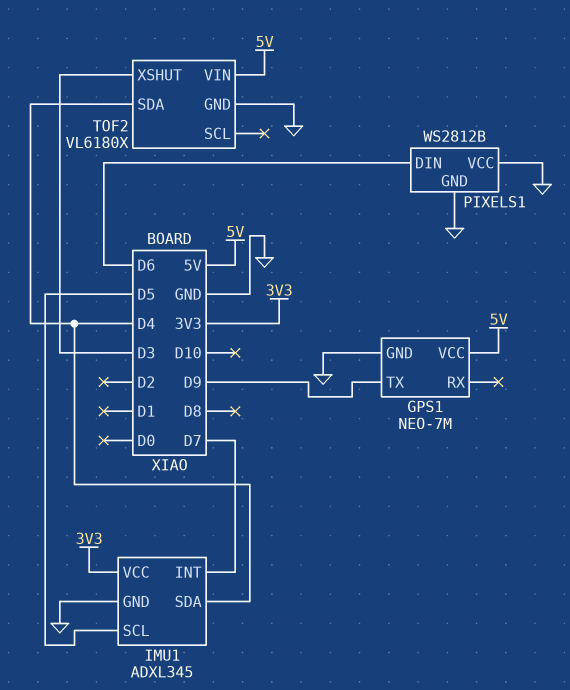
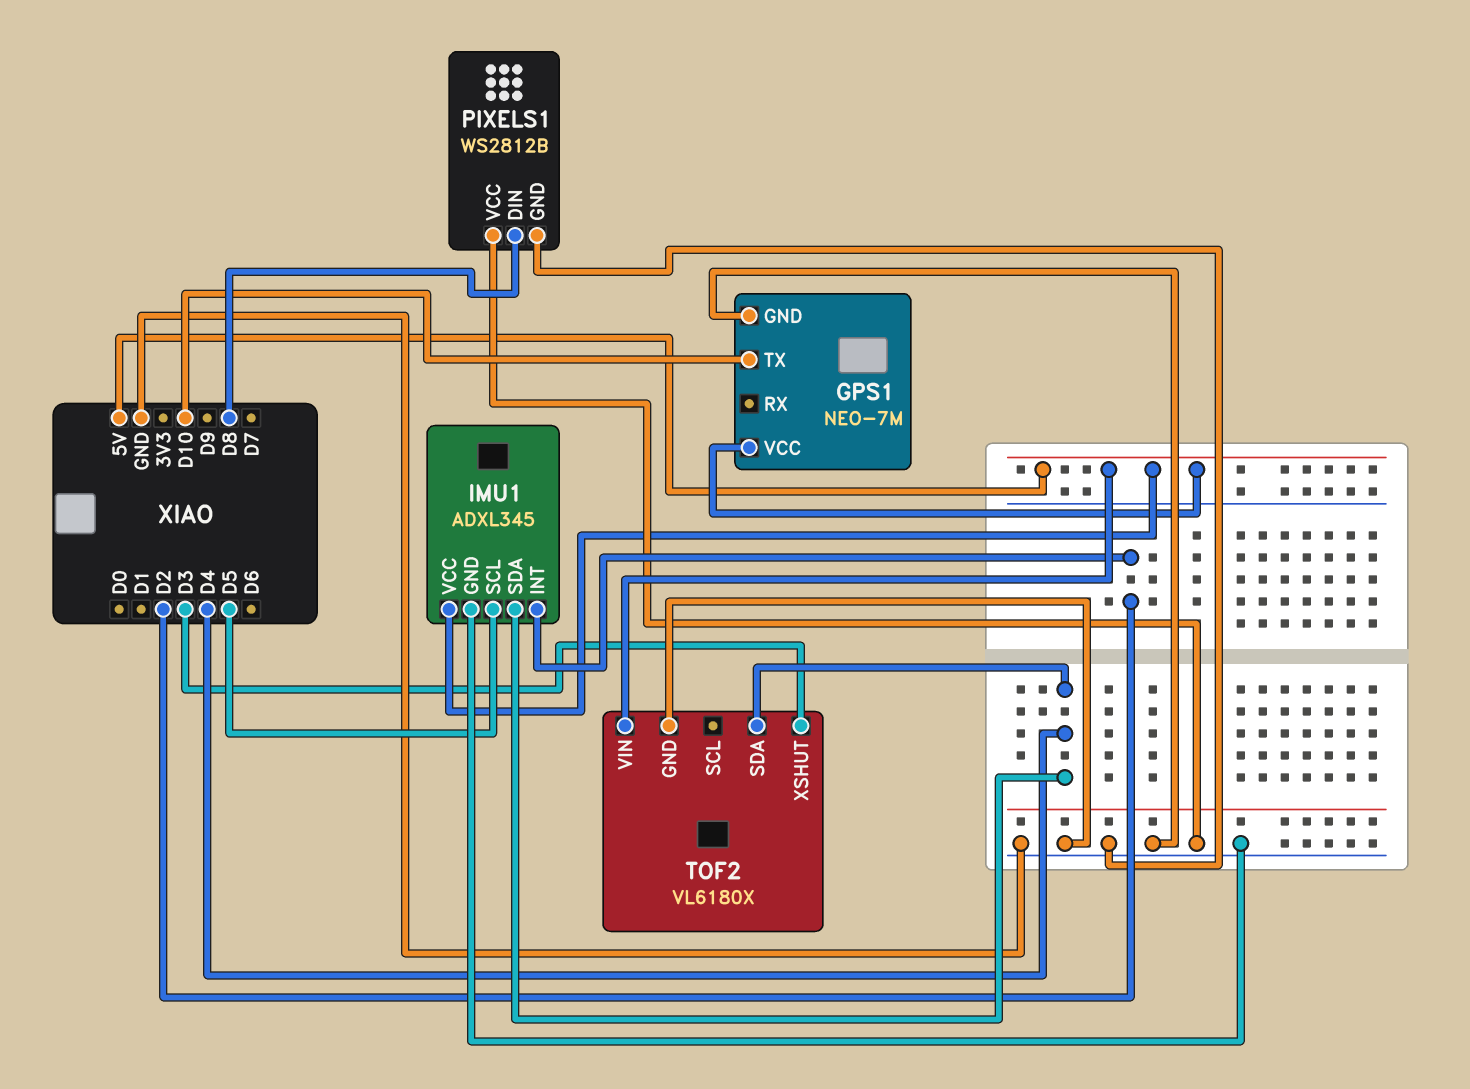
GPS1 pin TX: D9 -> D10
IMU1 pin INT: D7 -> D2
IMU1 pin VCC: 3V3 -> 5V
PIXELS1 pin DIN: D6 -> D8

